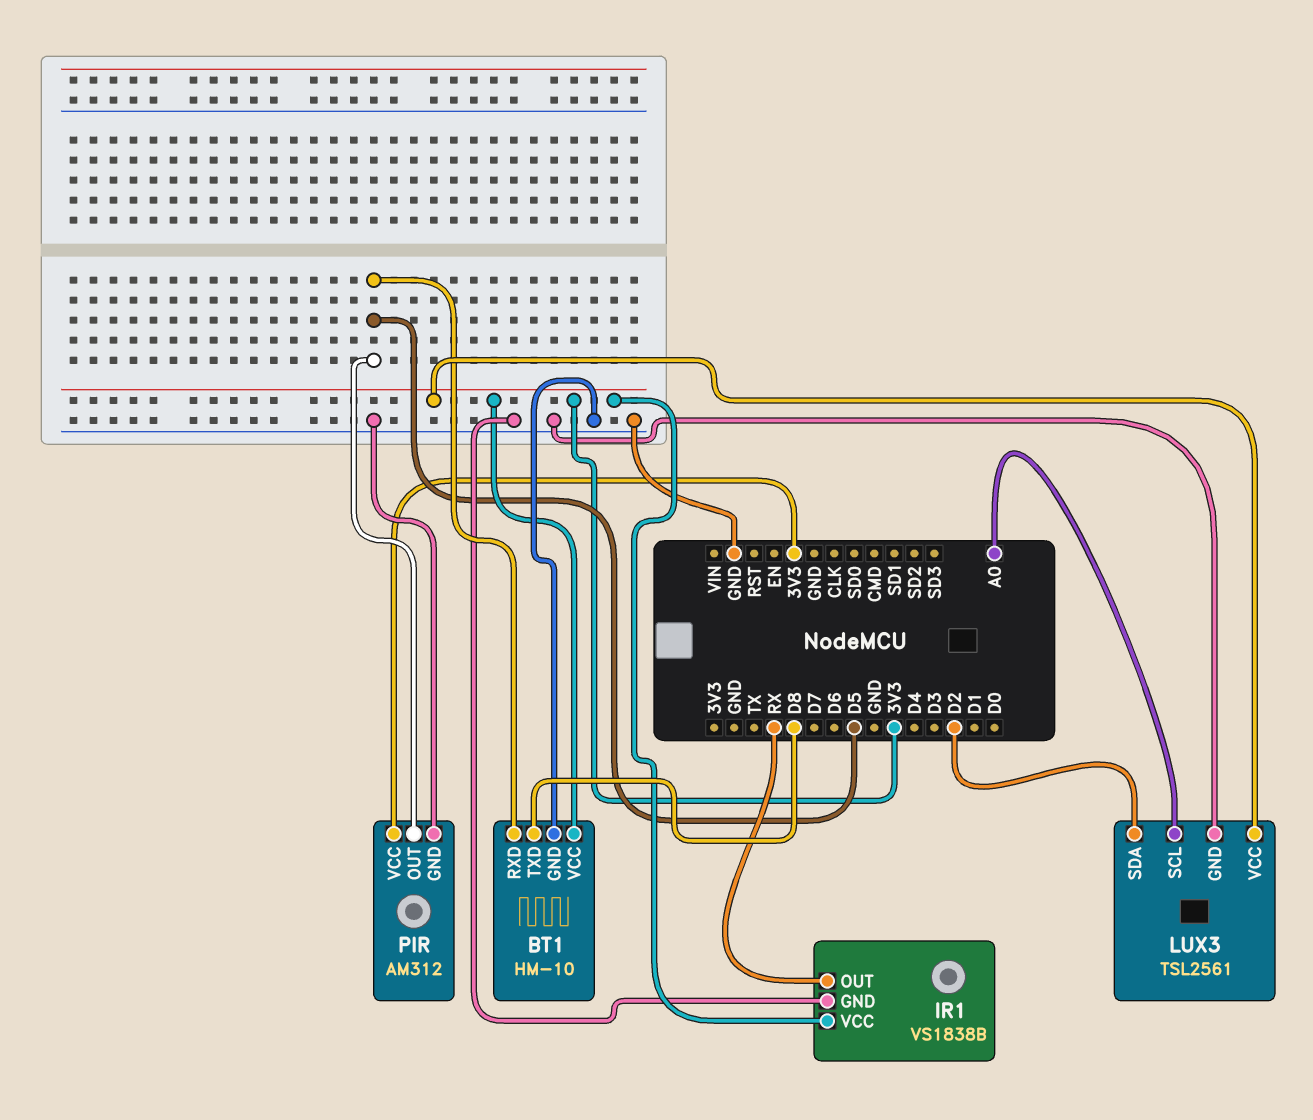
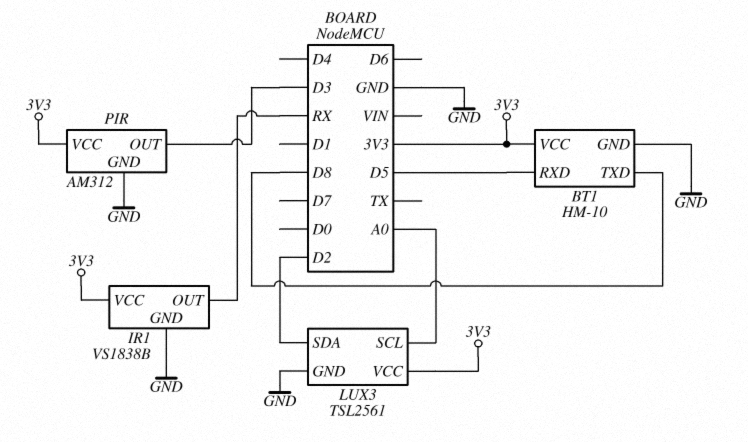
PIR pin OUT: D5 -> D3

